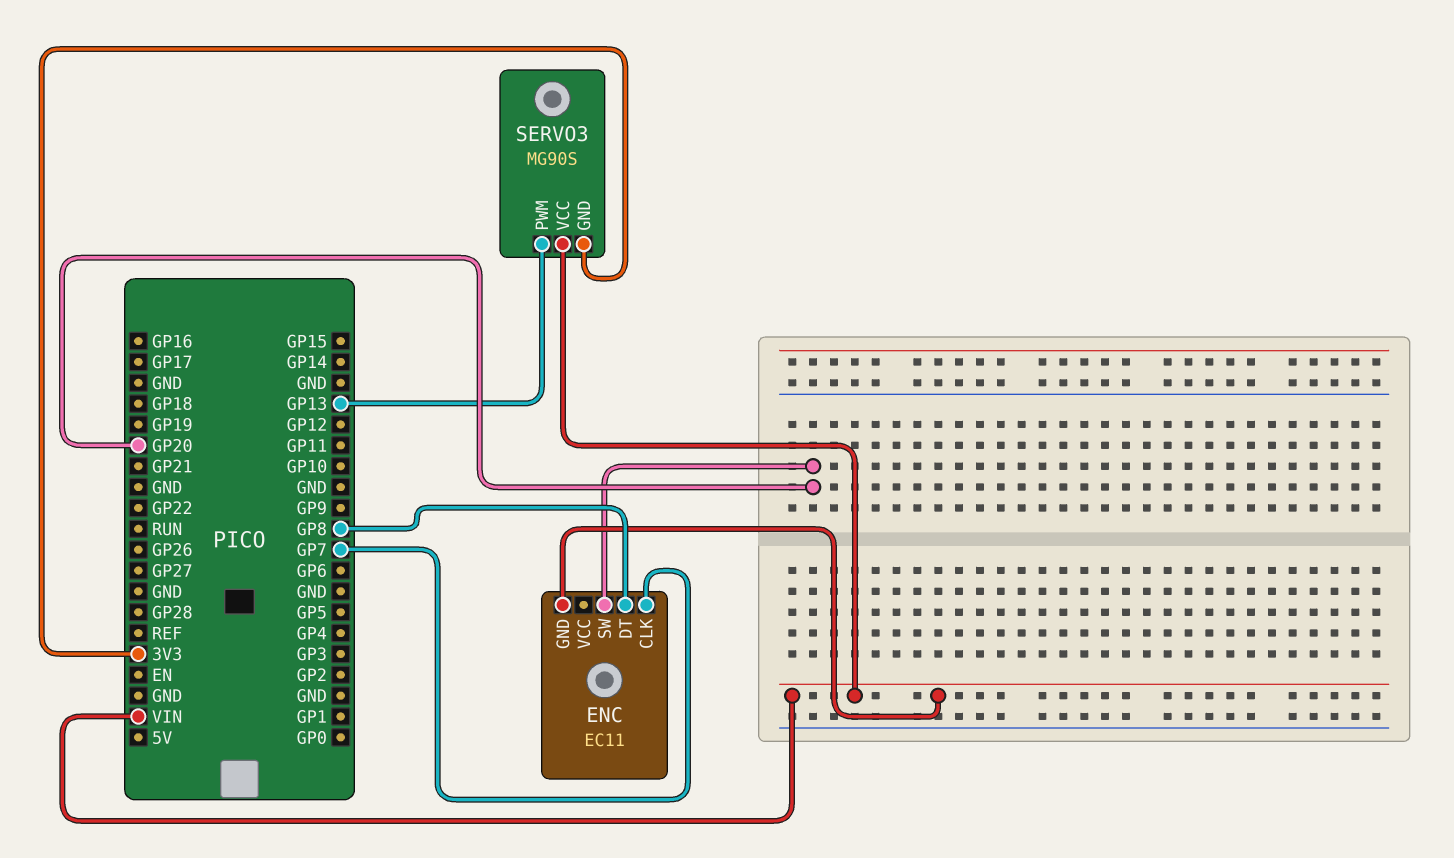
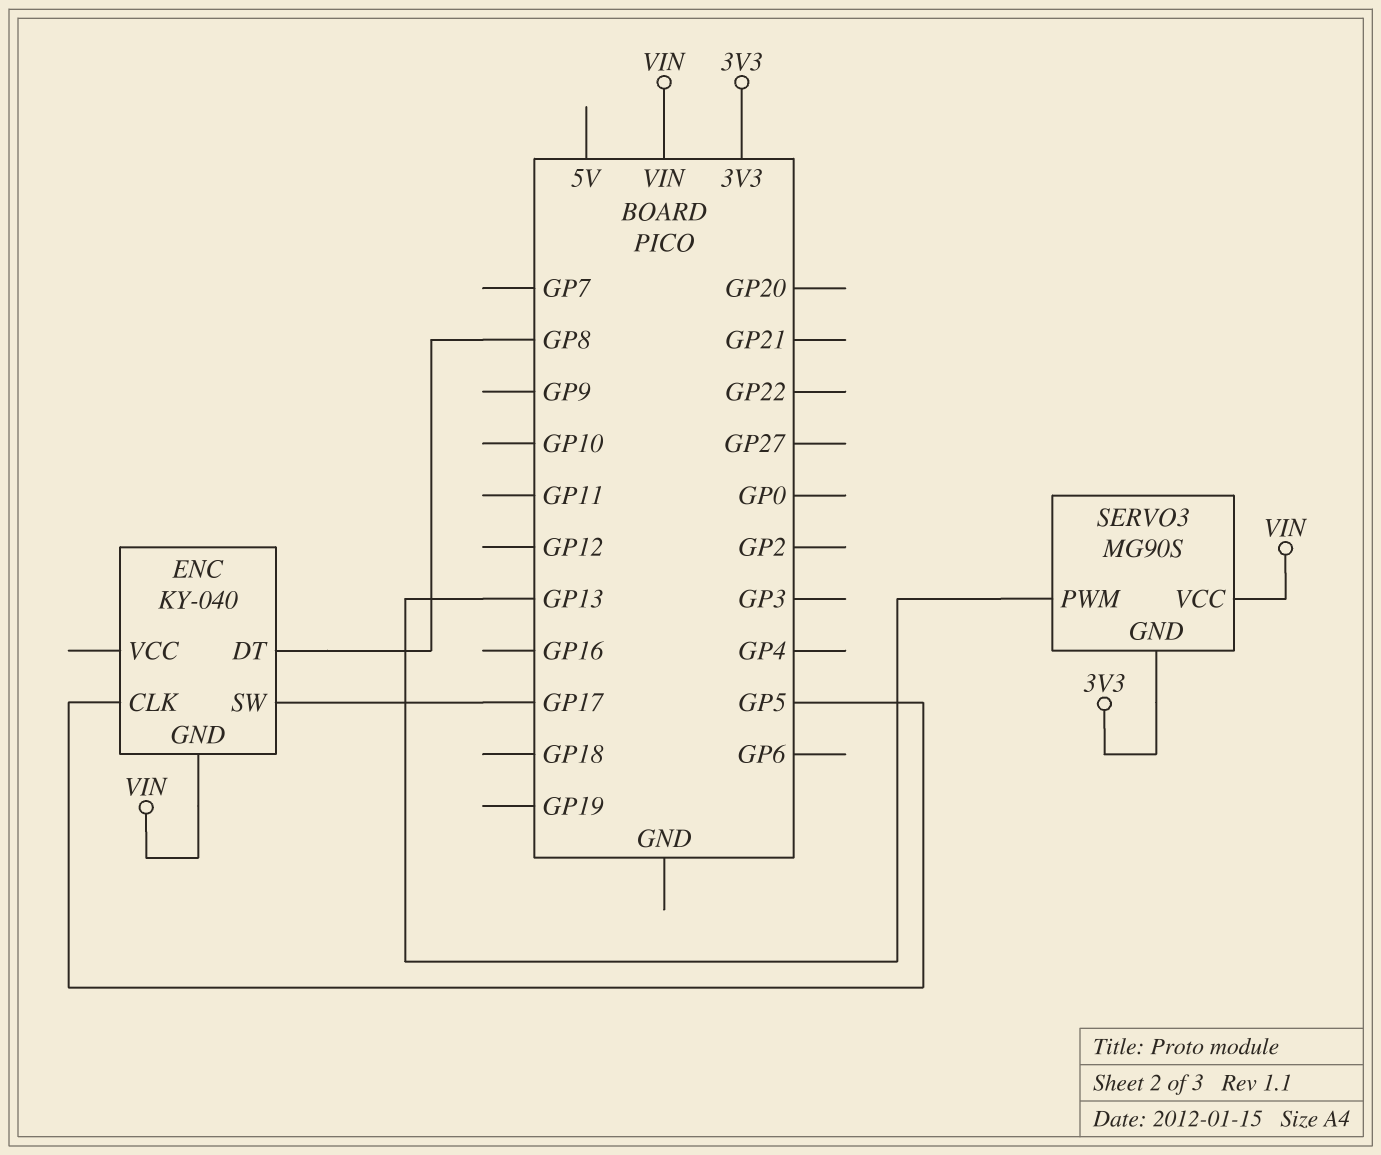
ENC: EC11 -> KY-040
ENC pin CLK: GP7 -> GP5
ENC pin SW: GP20 -> GP17

